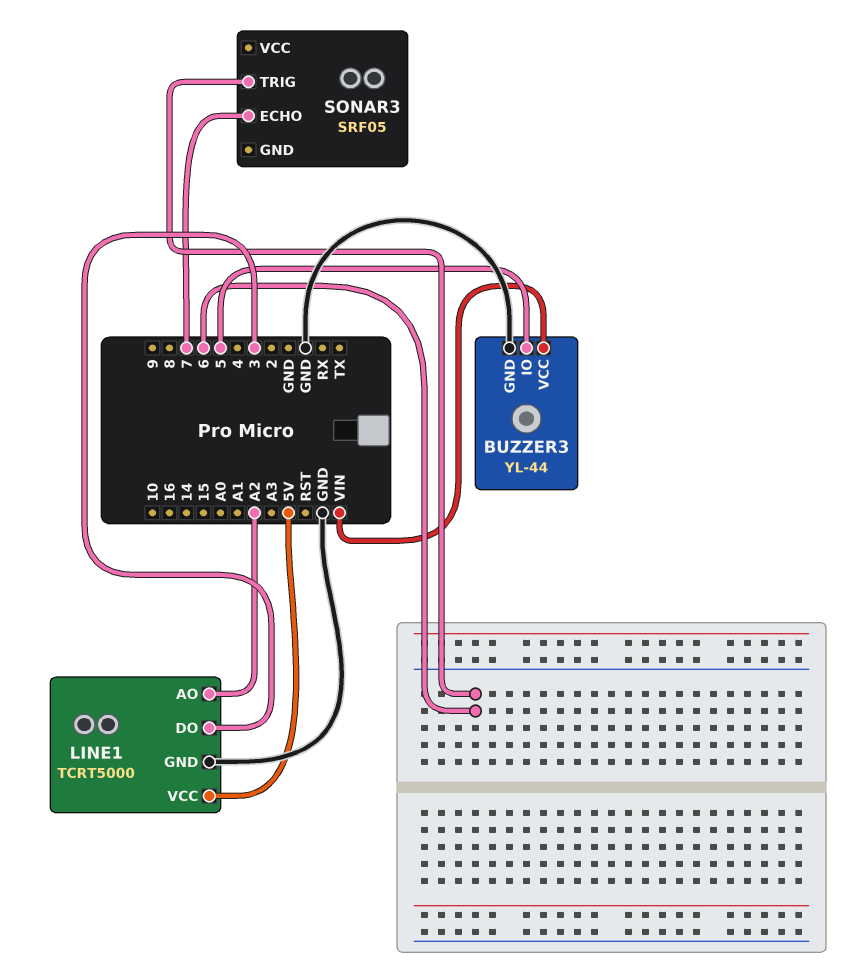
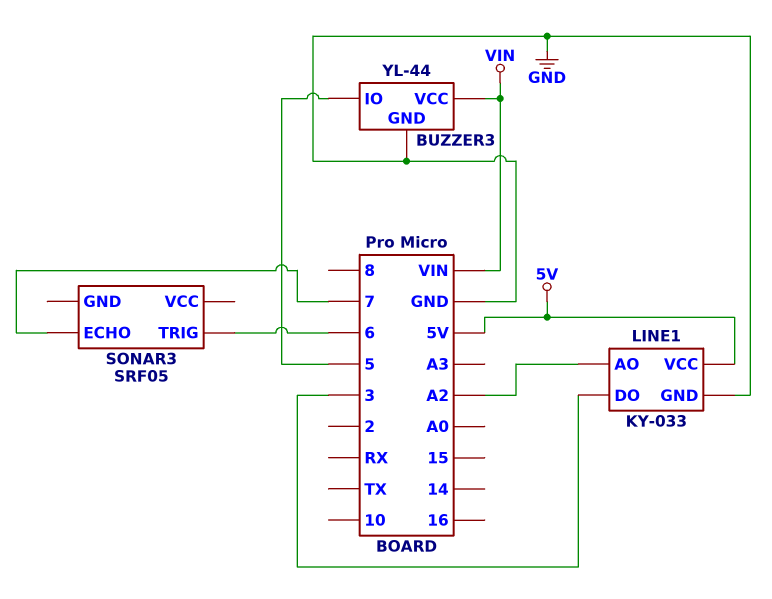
LINE1: TCRT5000 -> KY-033

